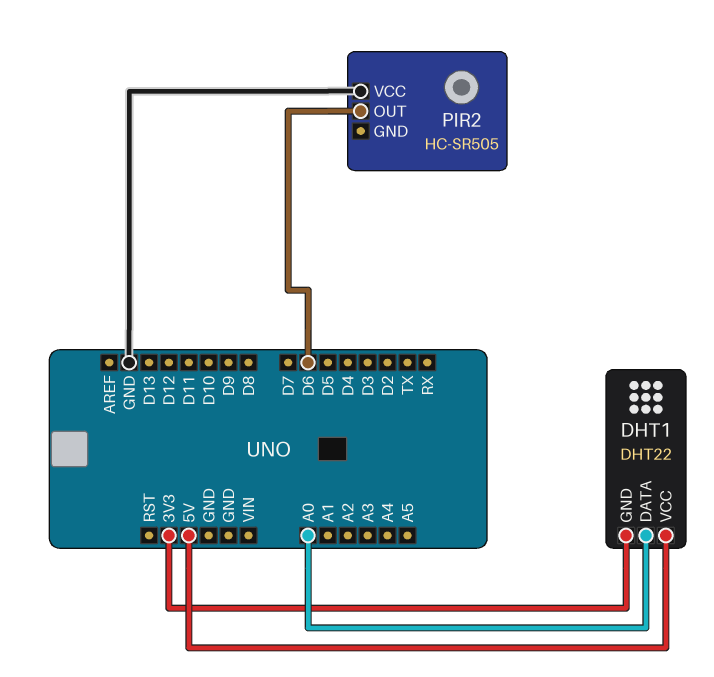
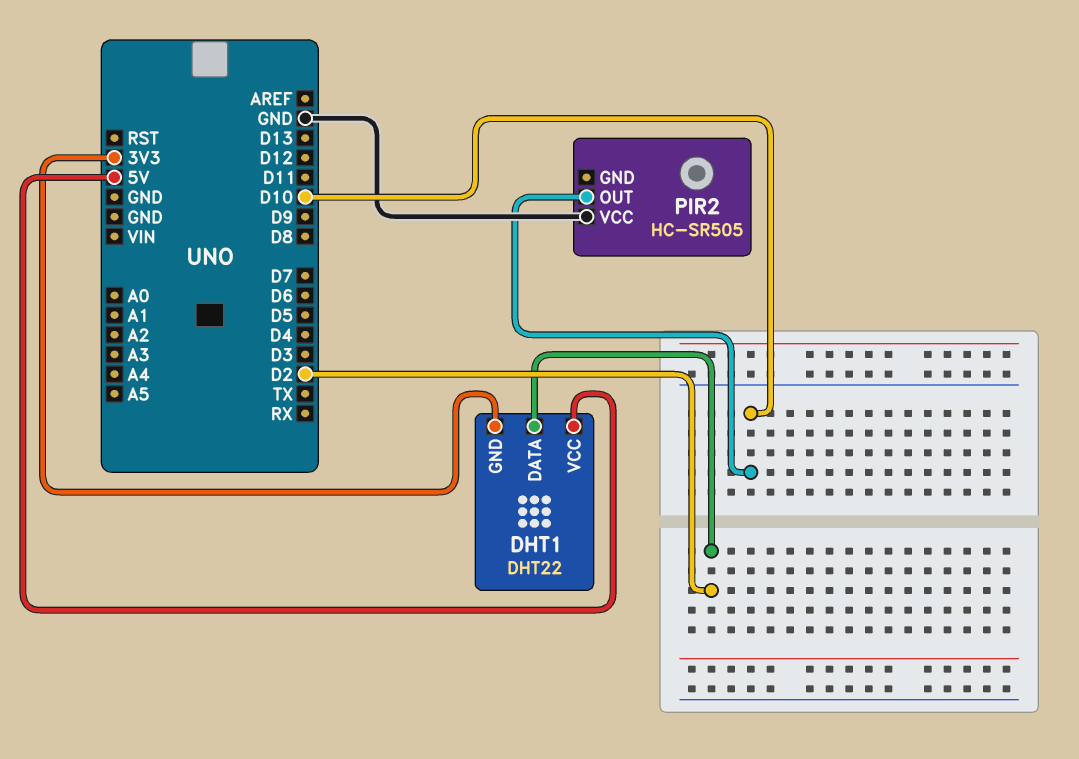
DHT1 pin DATA: A0 -> D2
PIR2 pin OUT: D6 -> D10

